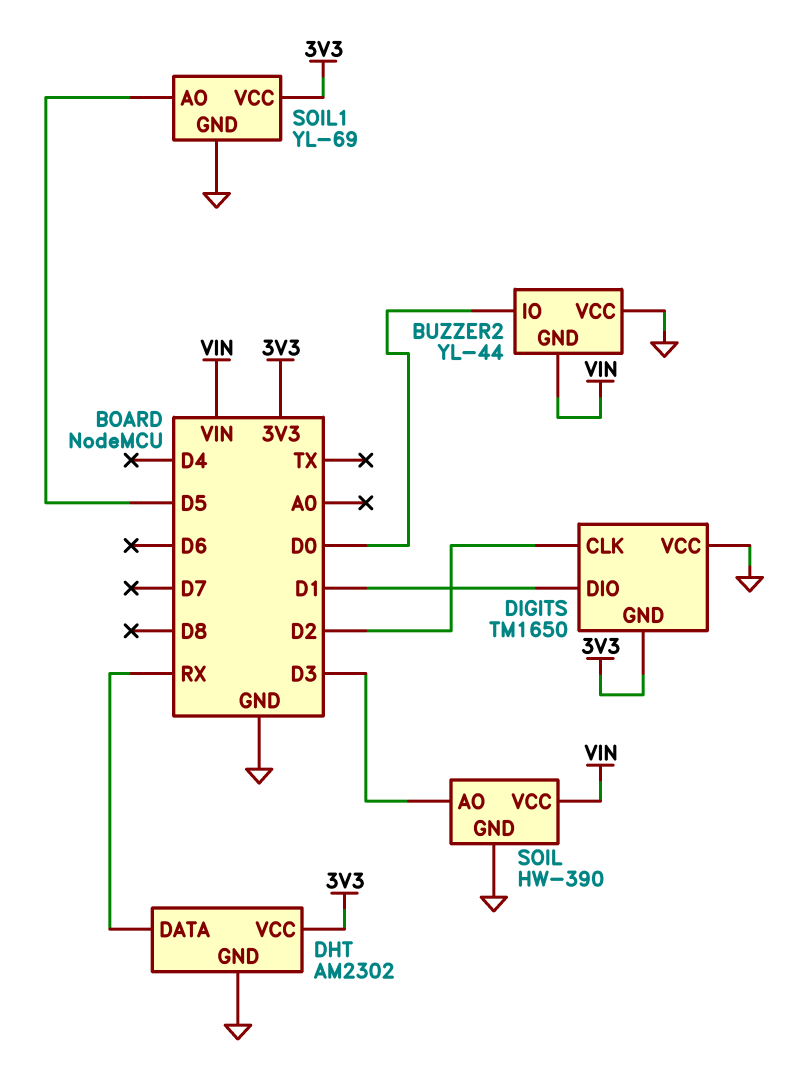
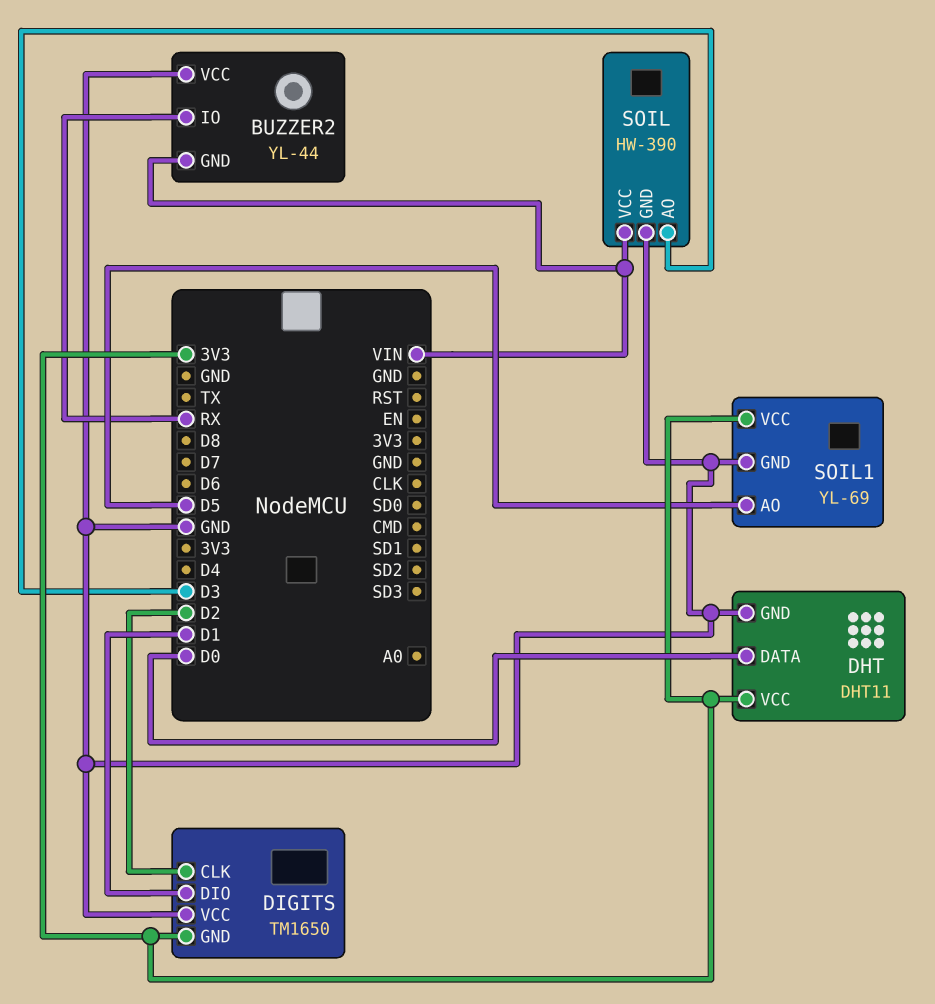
BUZZER2 pin IO: D0 -> RX
DHT: AM2302 -> DHT11
DHT pin DATA: RX -> D0

